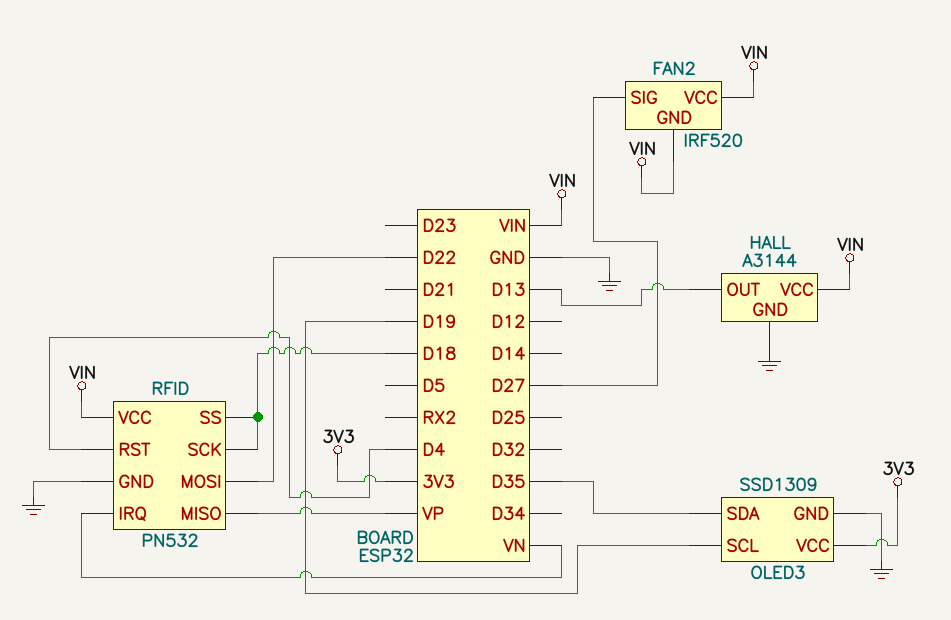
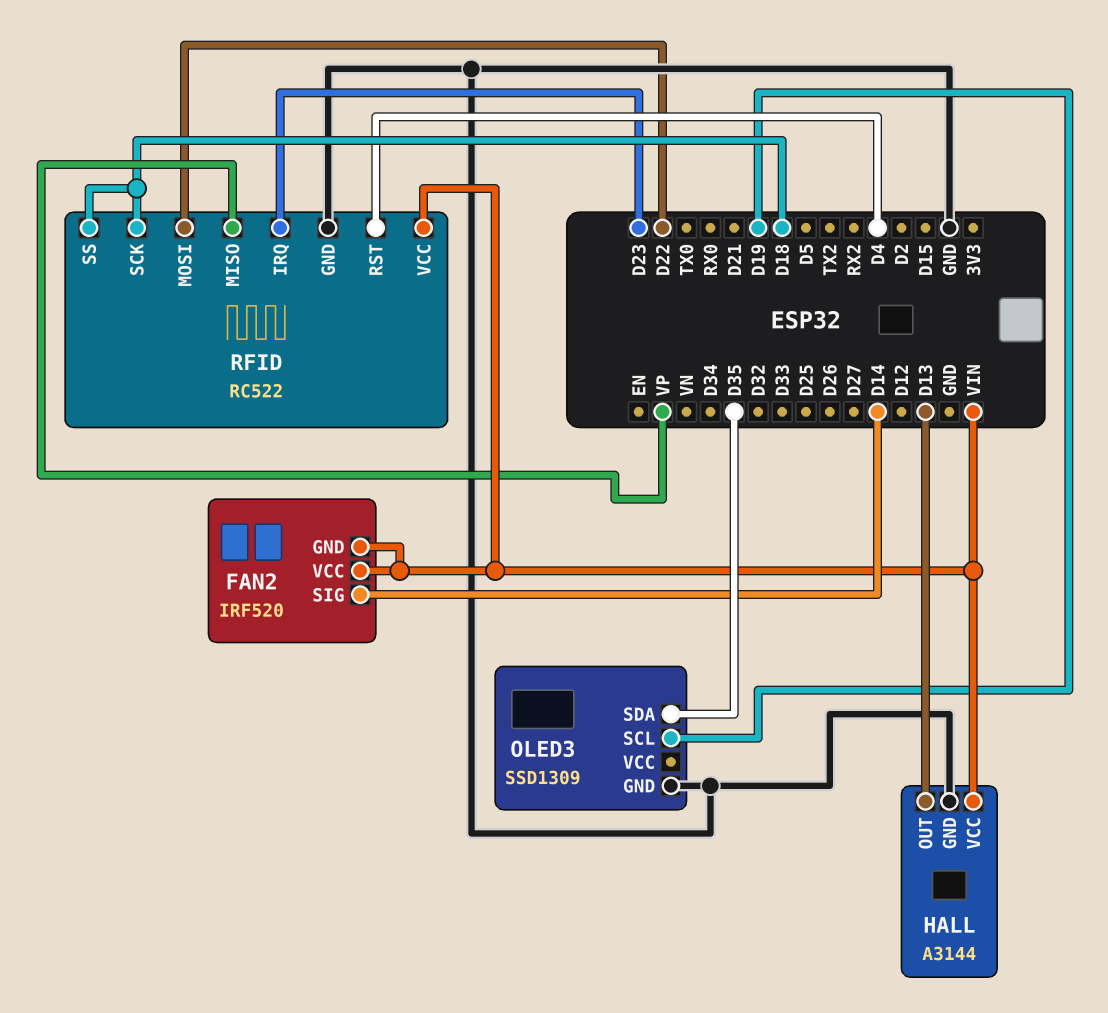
FAN2 pin SIG: D27 -> D14
OLED3 pin VCC: 3V3 -> none
RFID: PN532 -> RC522
RFID pin IRQ: VN -> D23

